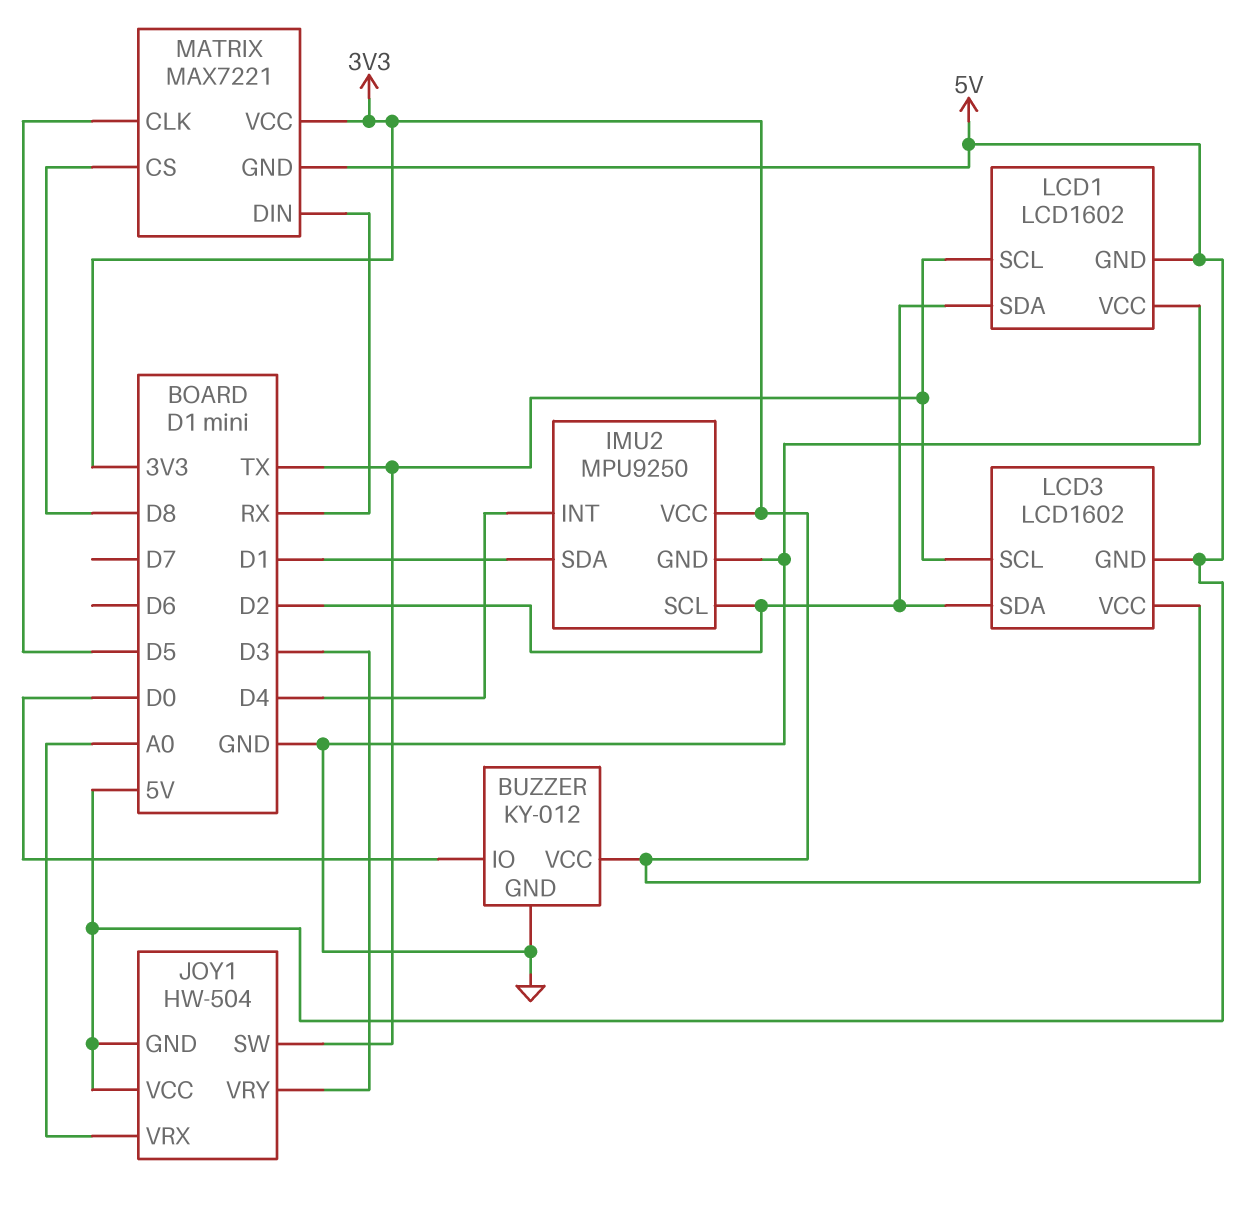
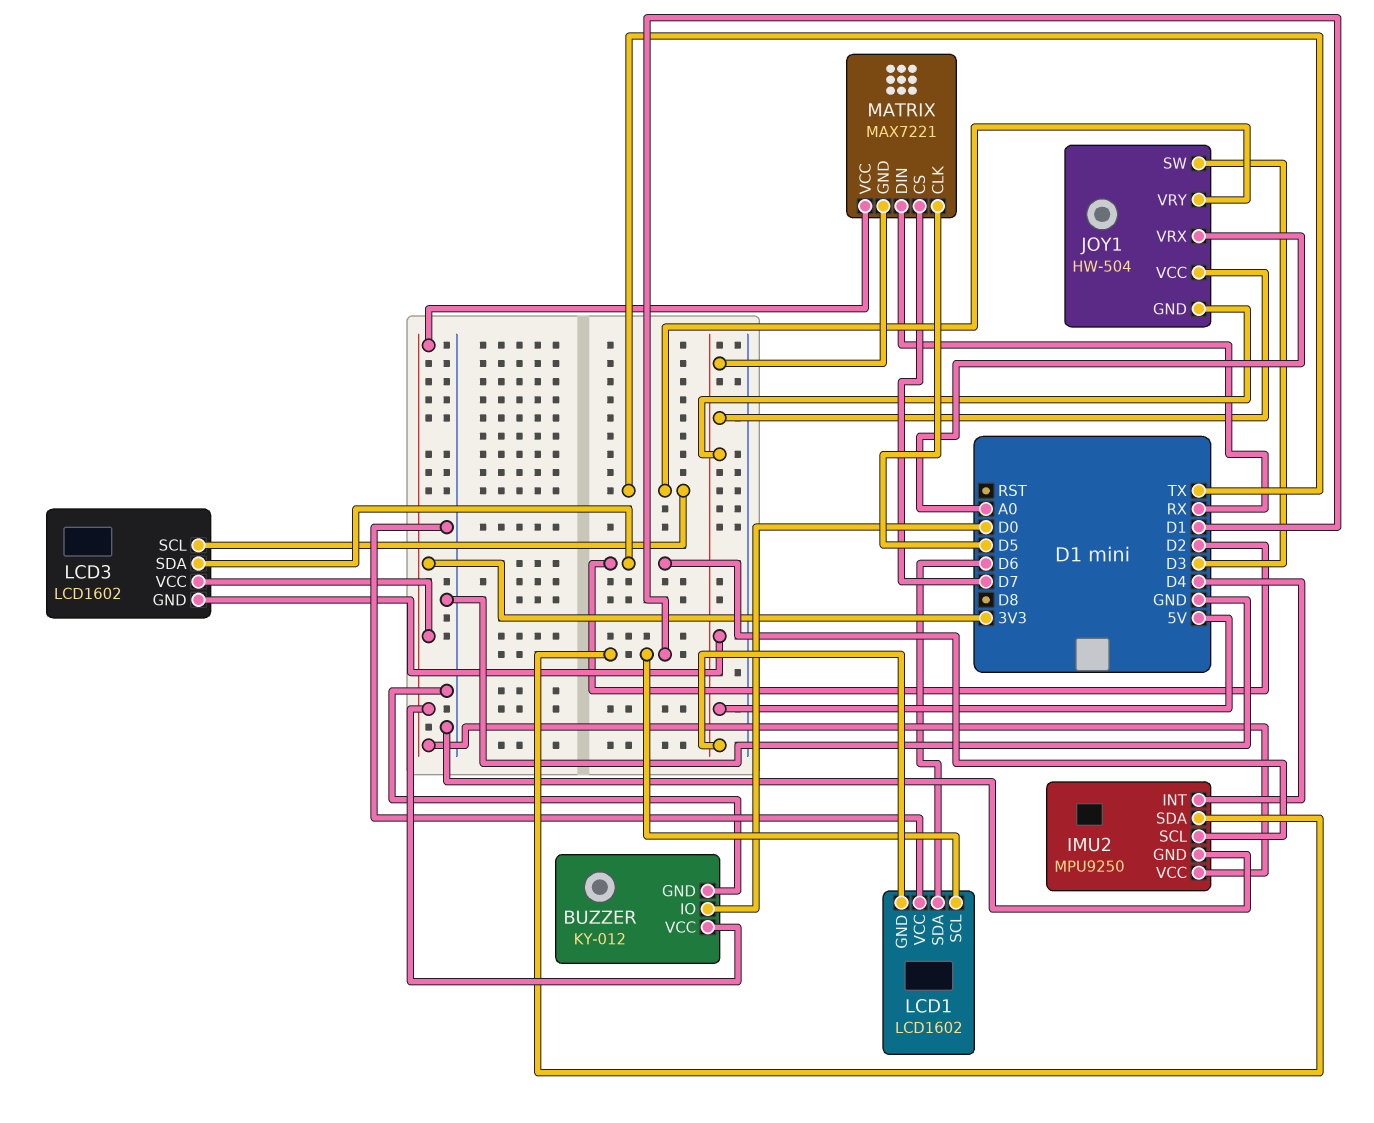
JOY1 pin SW: TX -> D3
JOY1 pin VRY: D3 -> TX
LCD1 pin SCL: TX -> D1
LCD1 pin SDA: D2 -> D6
MATRIX pin CS: D8 -> D7

